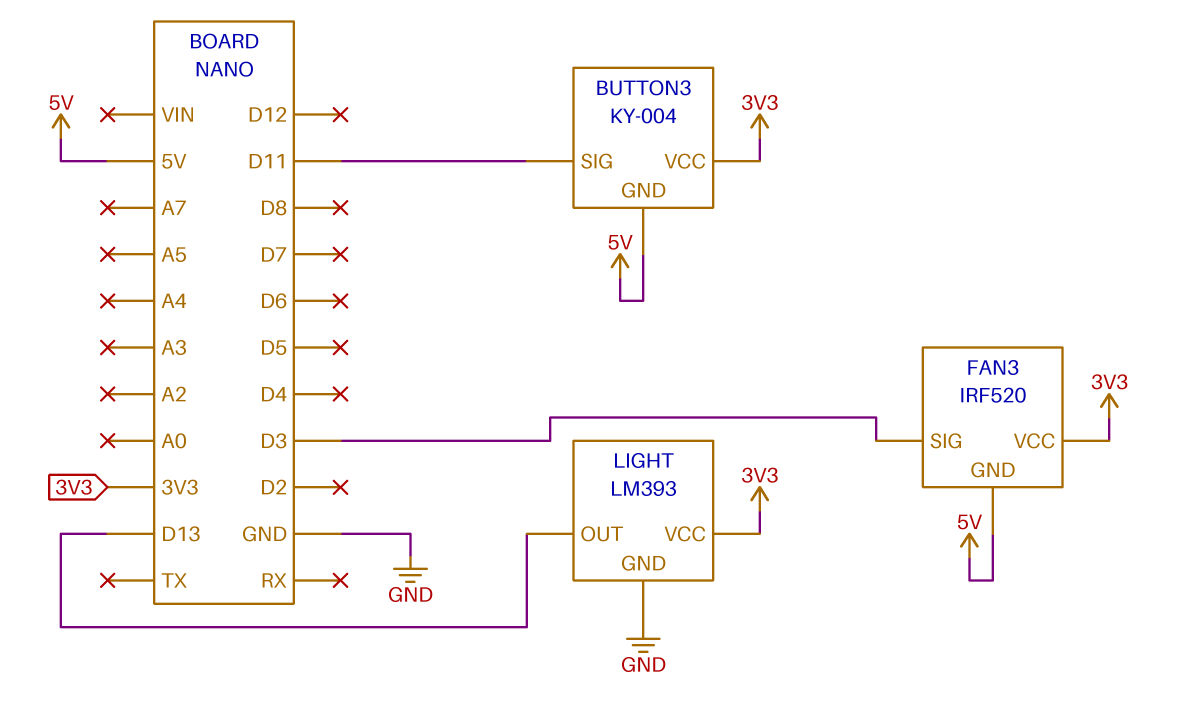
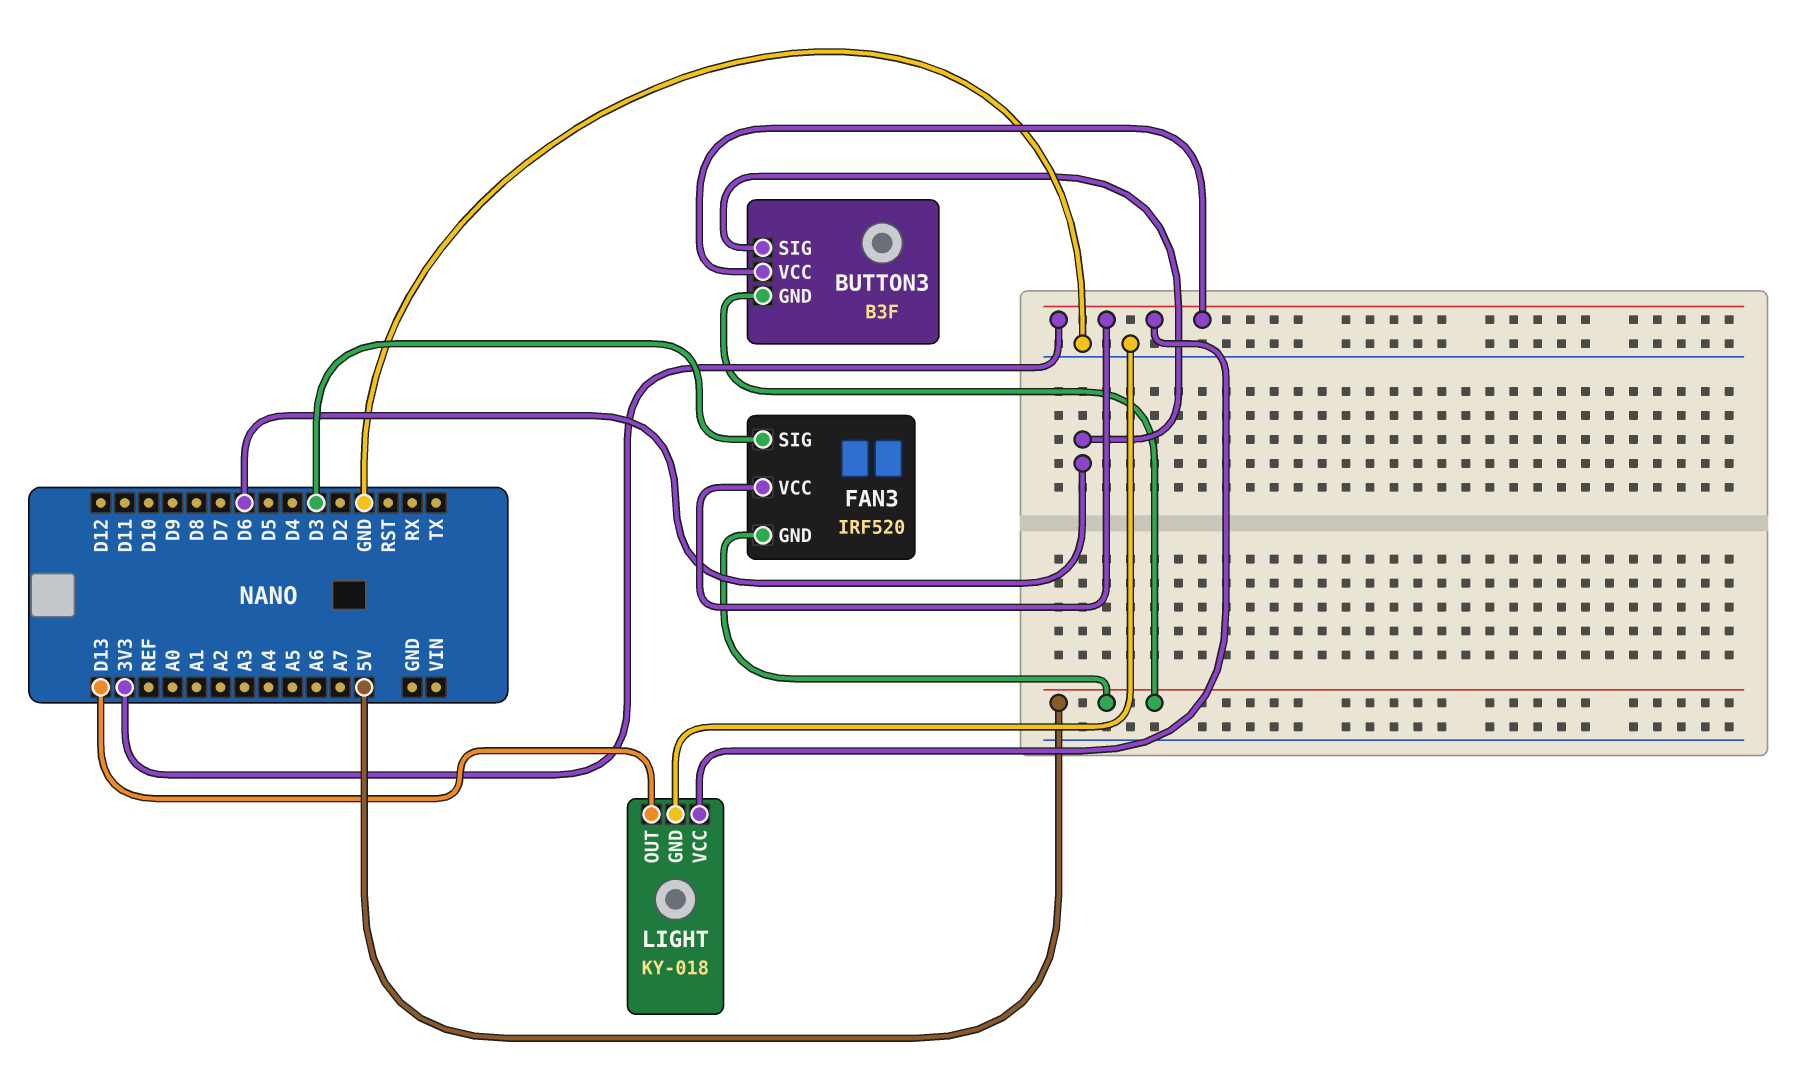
BUTTON3: KY-004 -> B3F
BUTTON3 pin SIG: D11 -> D6
LIGHT: LM393 -> KY-018

